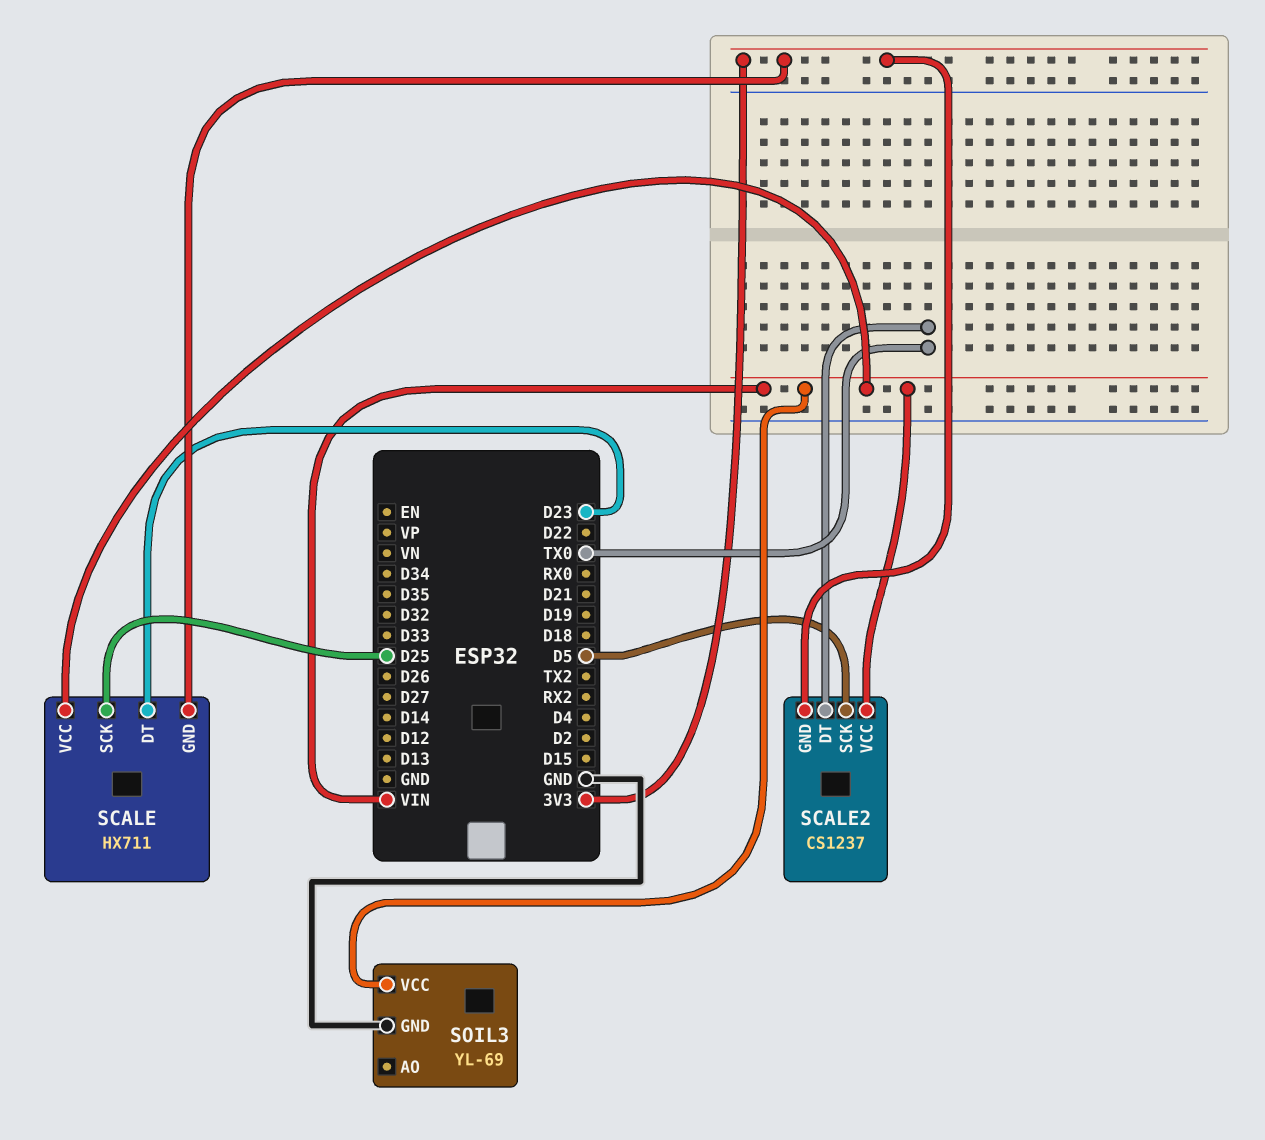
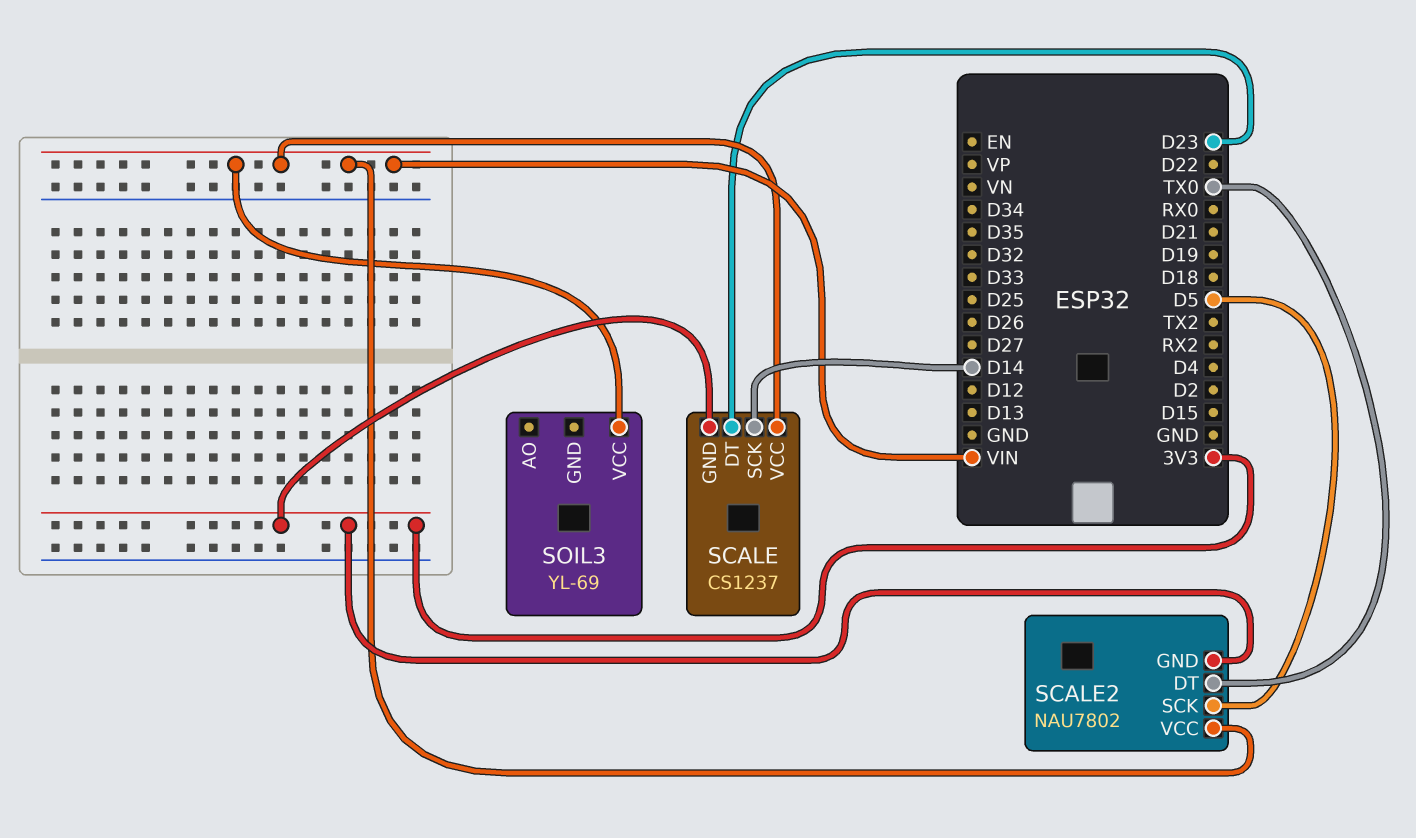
SCALE: HX711 -> CS1237
SCALE pin SCK: D25 -> D14
SCALE2: CS1237 -> NAU7802
SOIL3 pin GND: GND -> none

